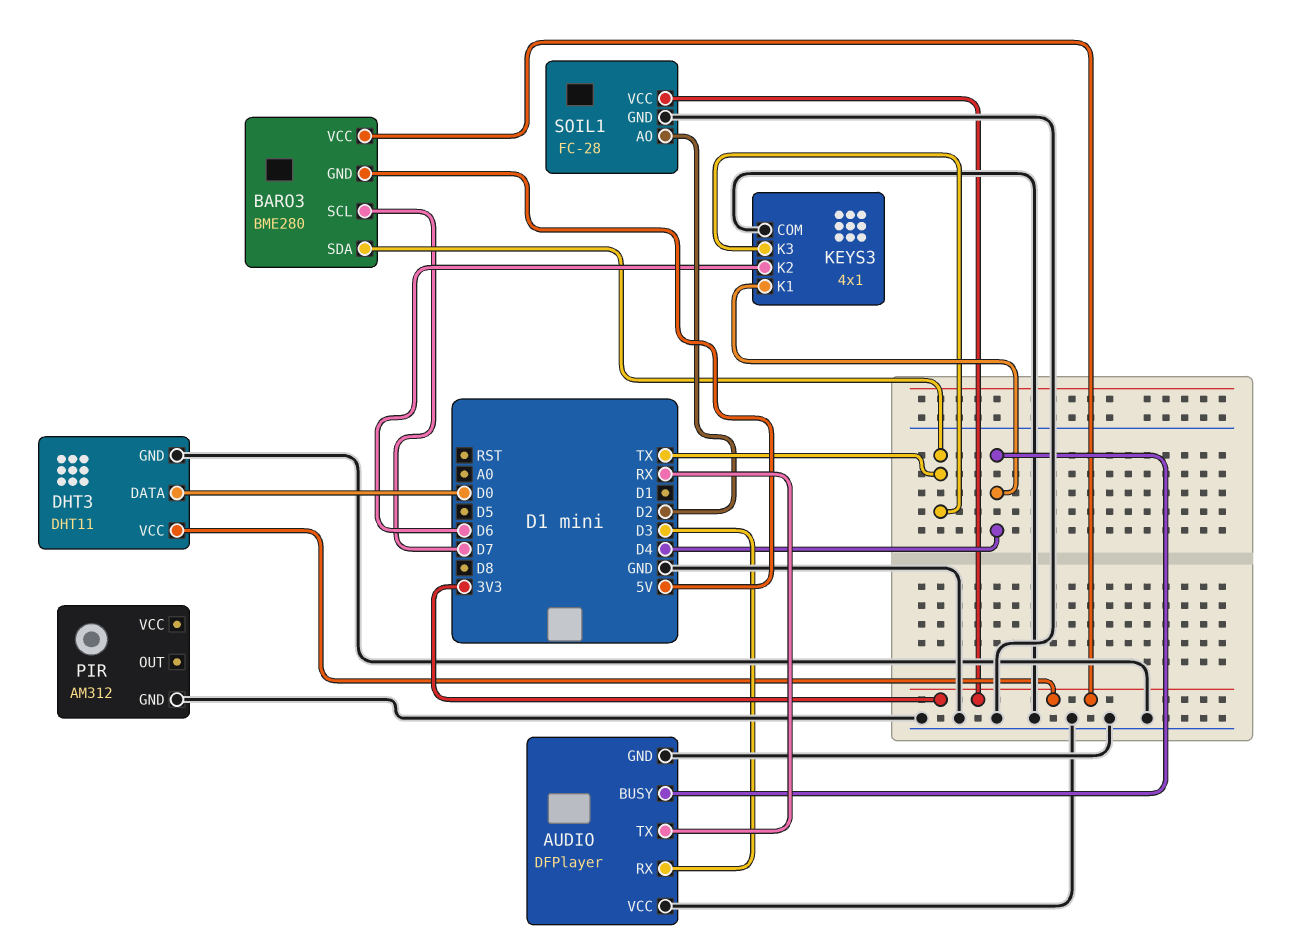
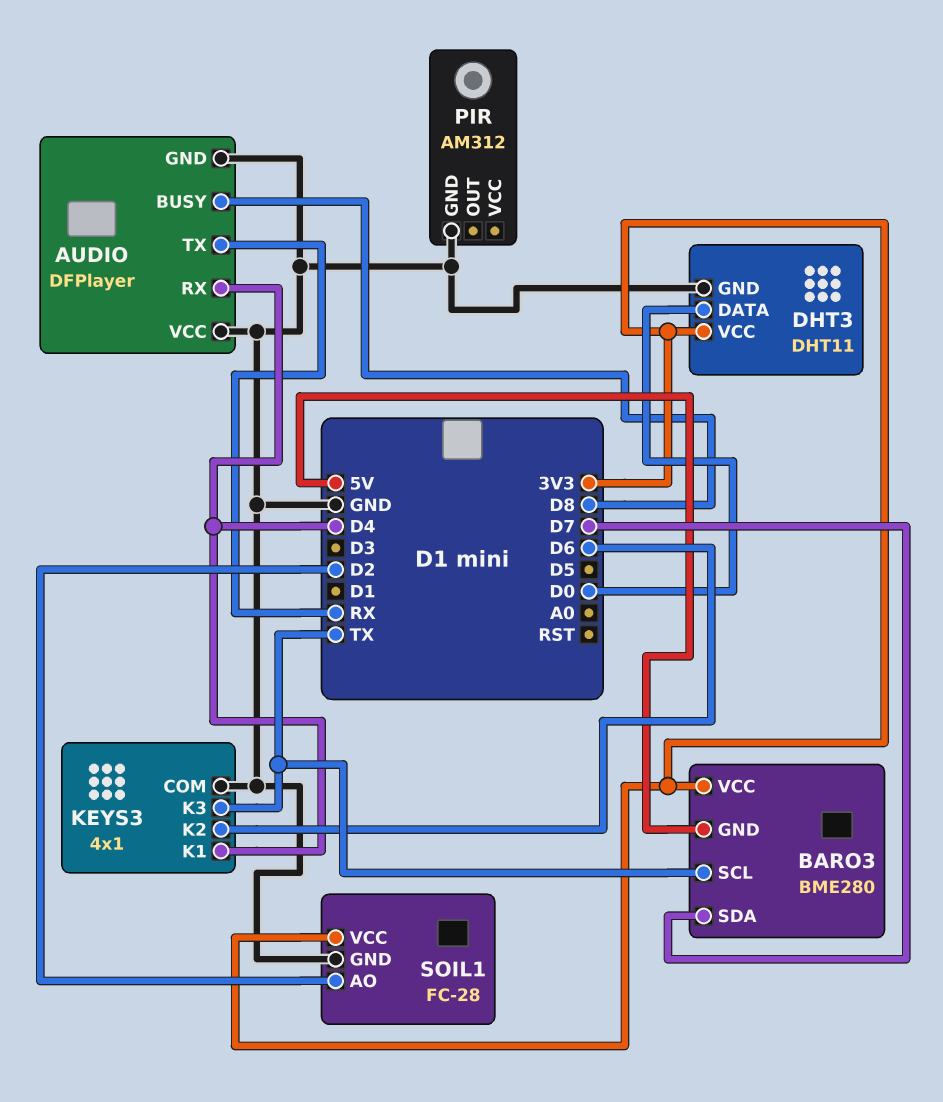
AUDIO pin BUSY: D4 -> D8
AUDIO pin RX: D3 -> D4
BARO3 pin SCL: D7 -> TX
BARO3 pin SDA: TX -> D7

